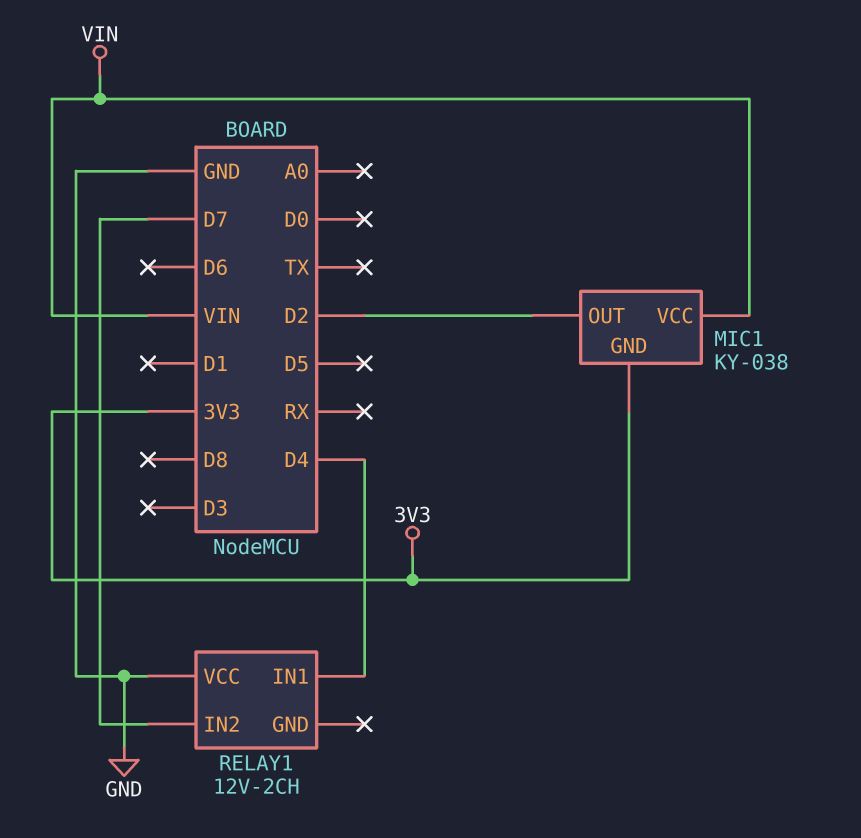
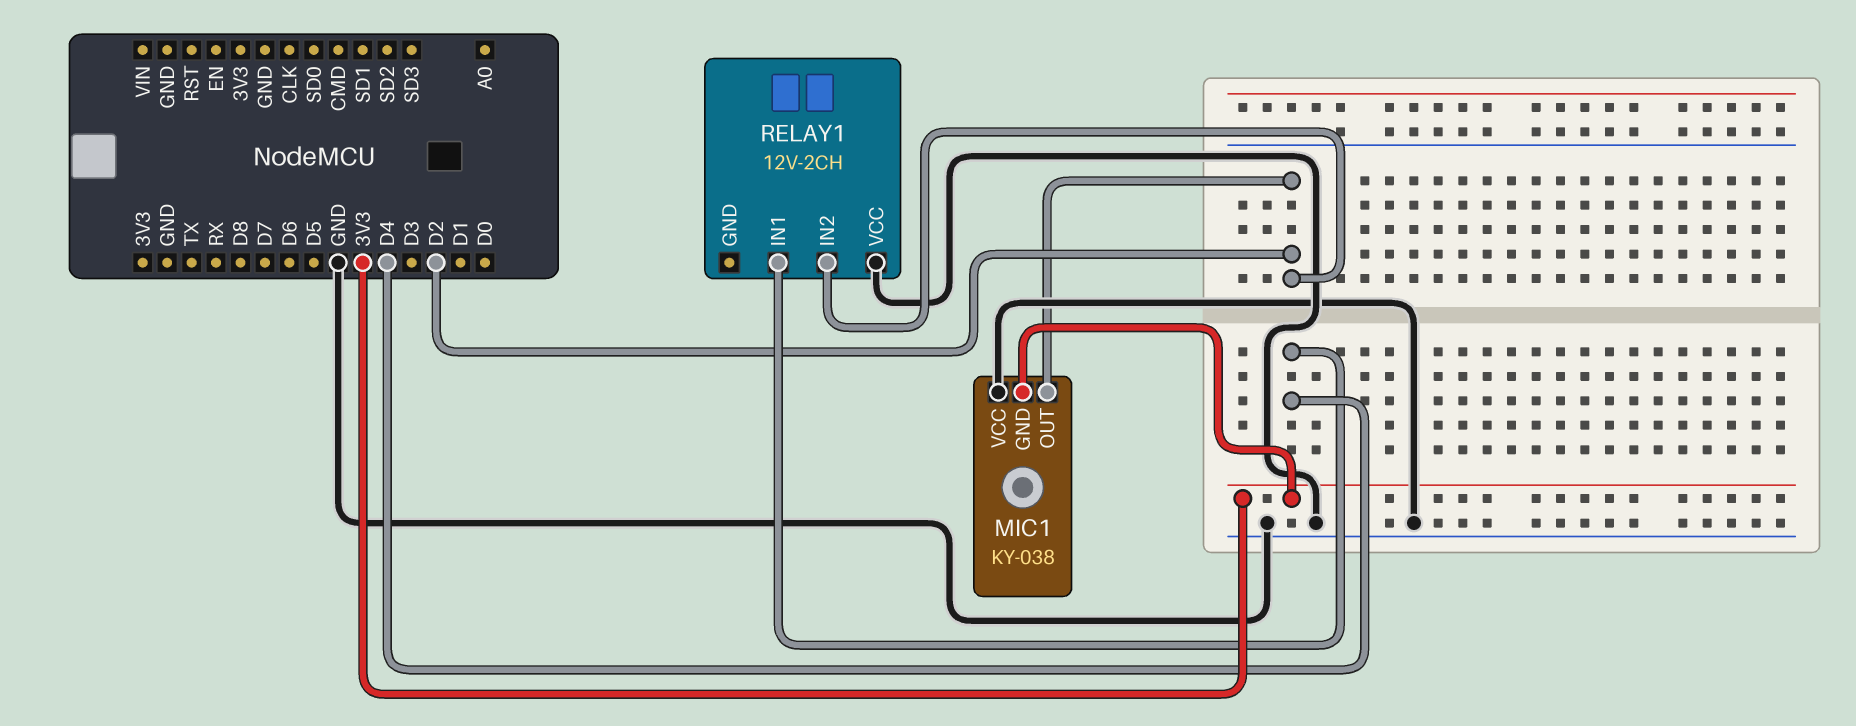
MIC1 pin VCC: VIN -> GND
RELAY1 pin IN2: D7 -> D2

